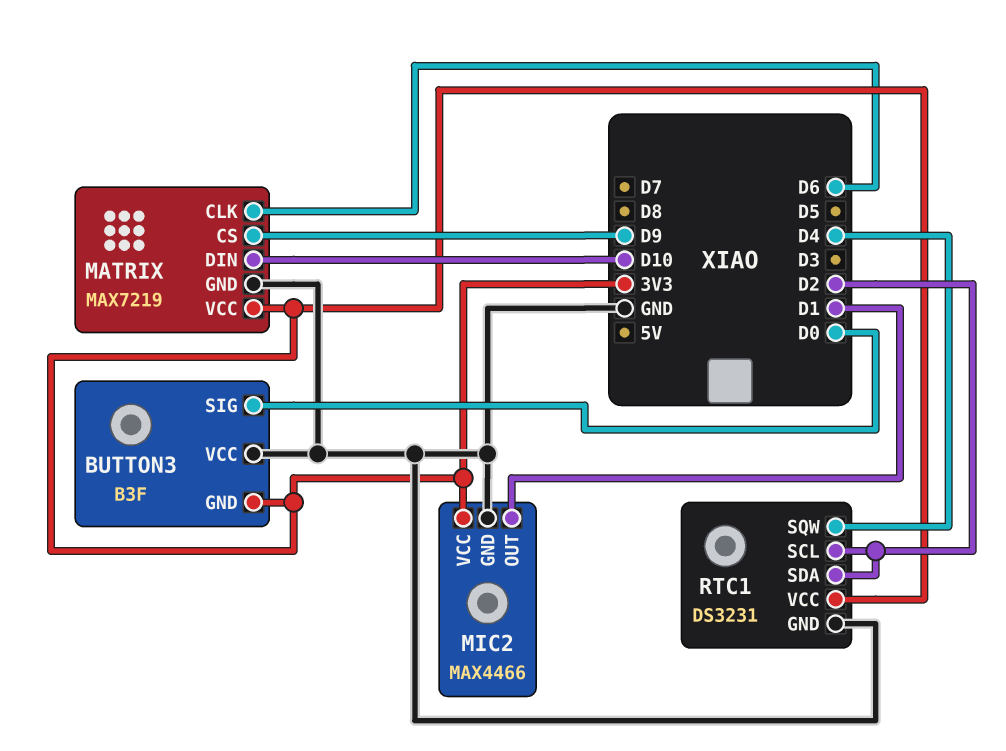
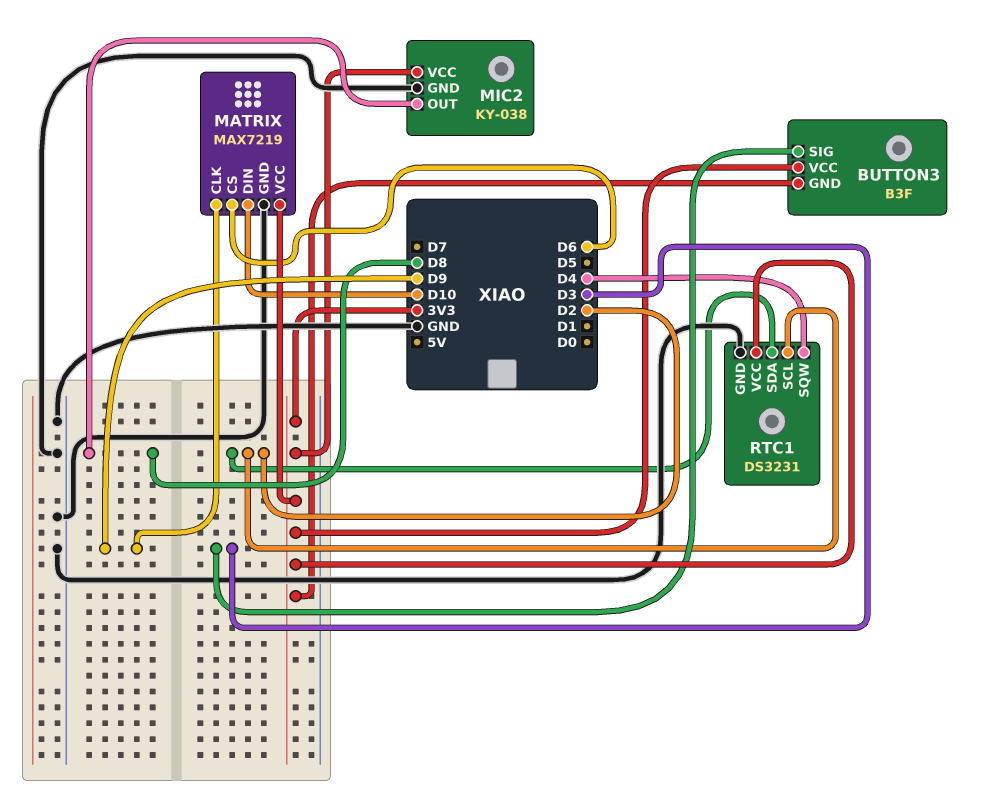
BUTTON3 pin SIG: D0 -> D3
BUTTON3 pin VCC: GND -> 3V3
MATRIX pin CLK: D6 -> D9
MATRIX pin CS: D9 -> D6
MIC2: MAX4466 -> KY-038
MIC2 pin OUT: D1 -> D8

